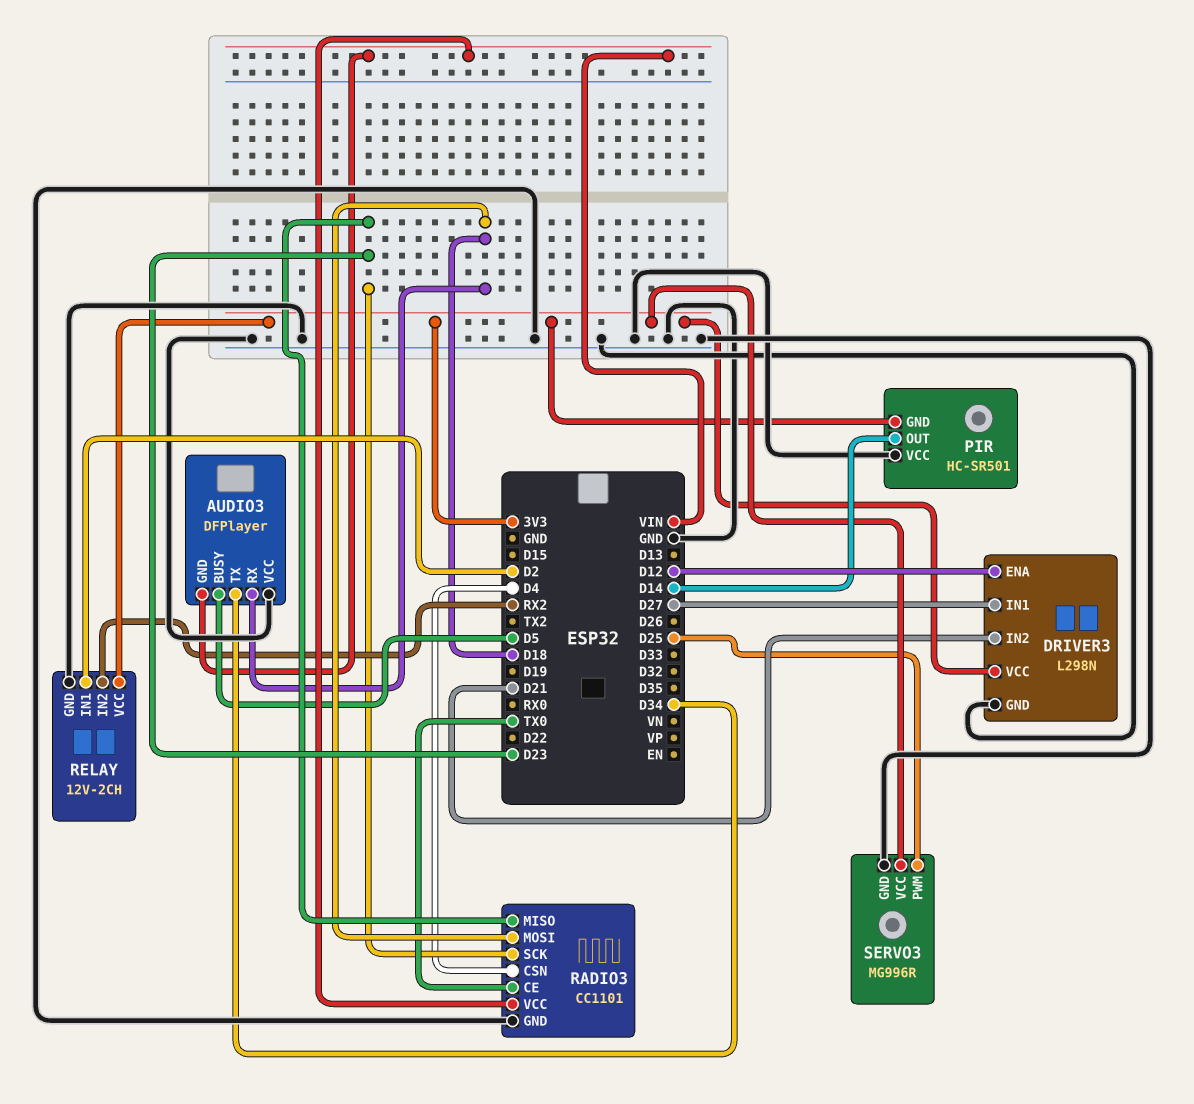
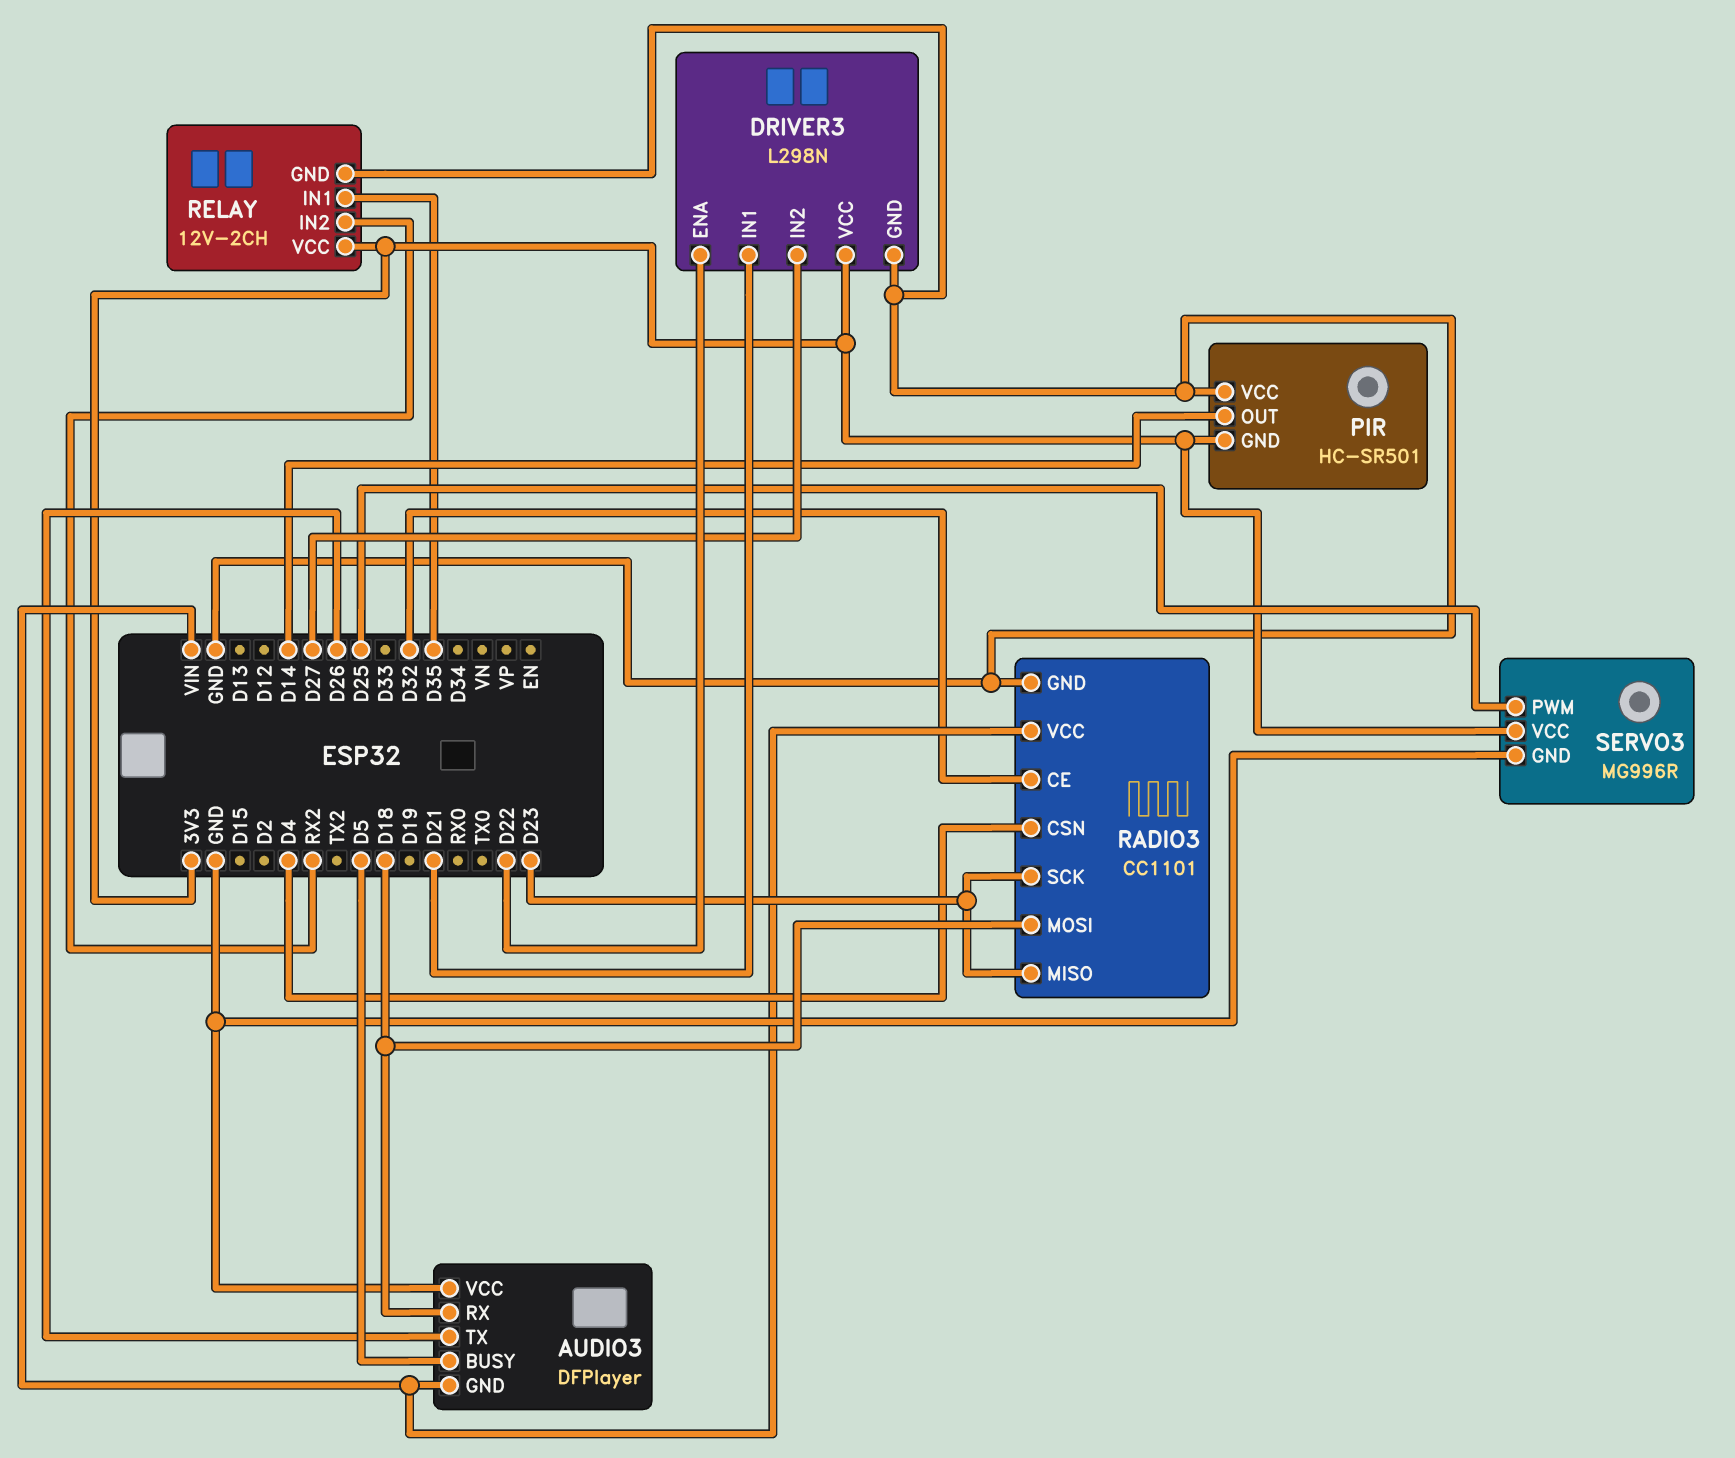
AUDIO3 pin TX: D34 -> D26
DRIVER3 pin ENA: D12 -> D22
DRIVER3 pin IN1: D27 -> D21
DRIVER3 pin IN2: D21 -> D27
RADIO3 pin CE: TX0 -> D32
RELAY pin IN1: D2 -> D35

